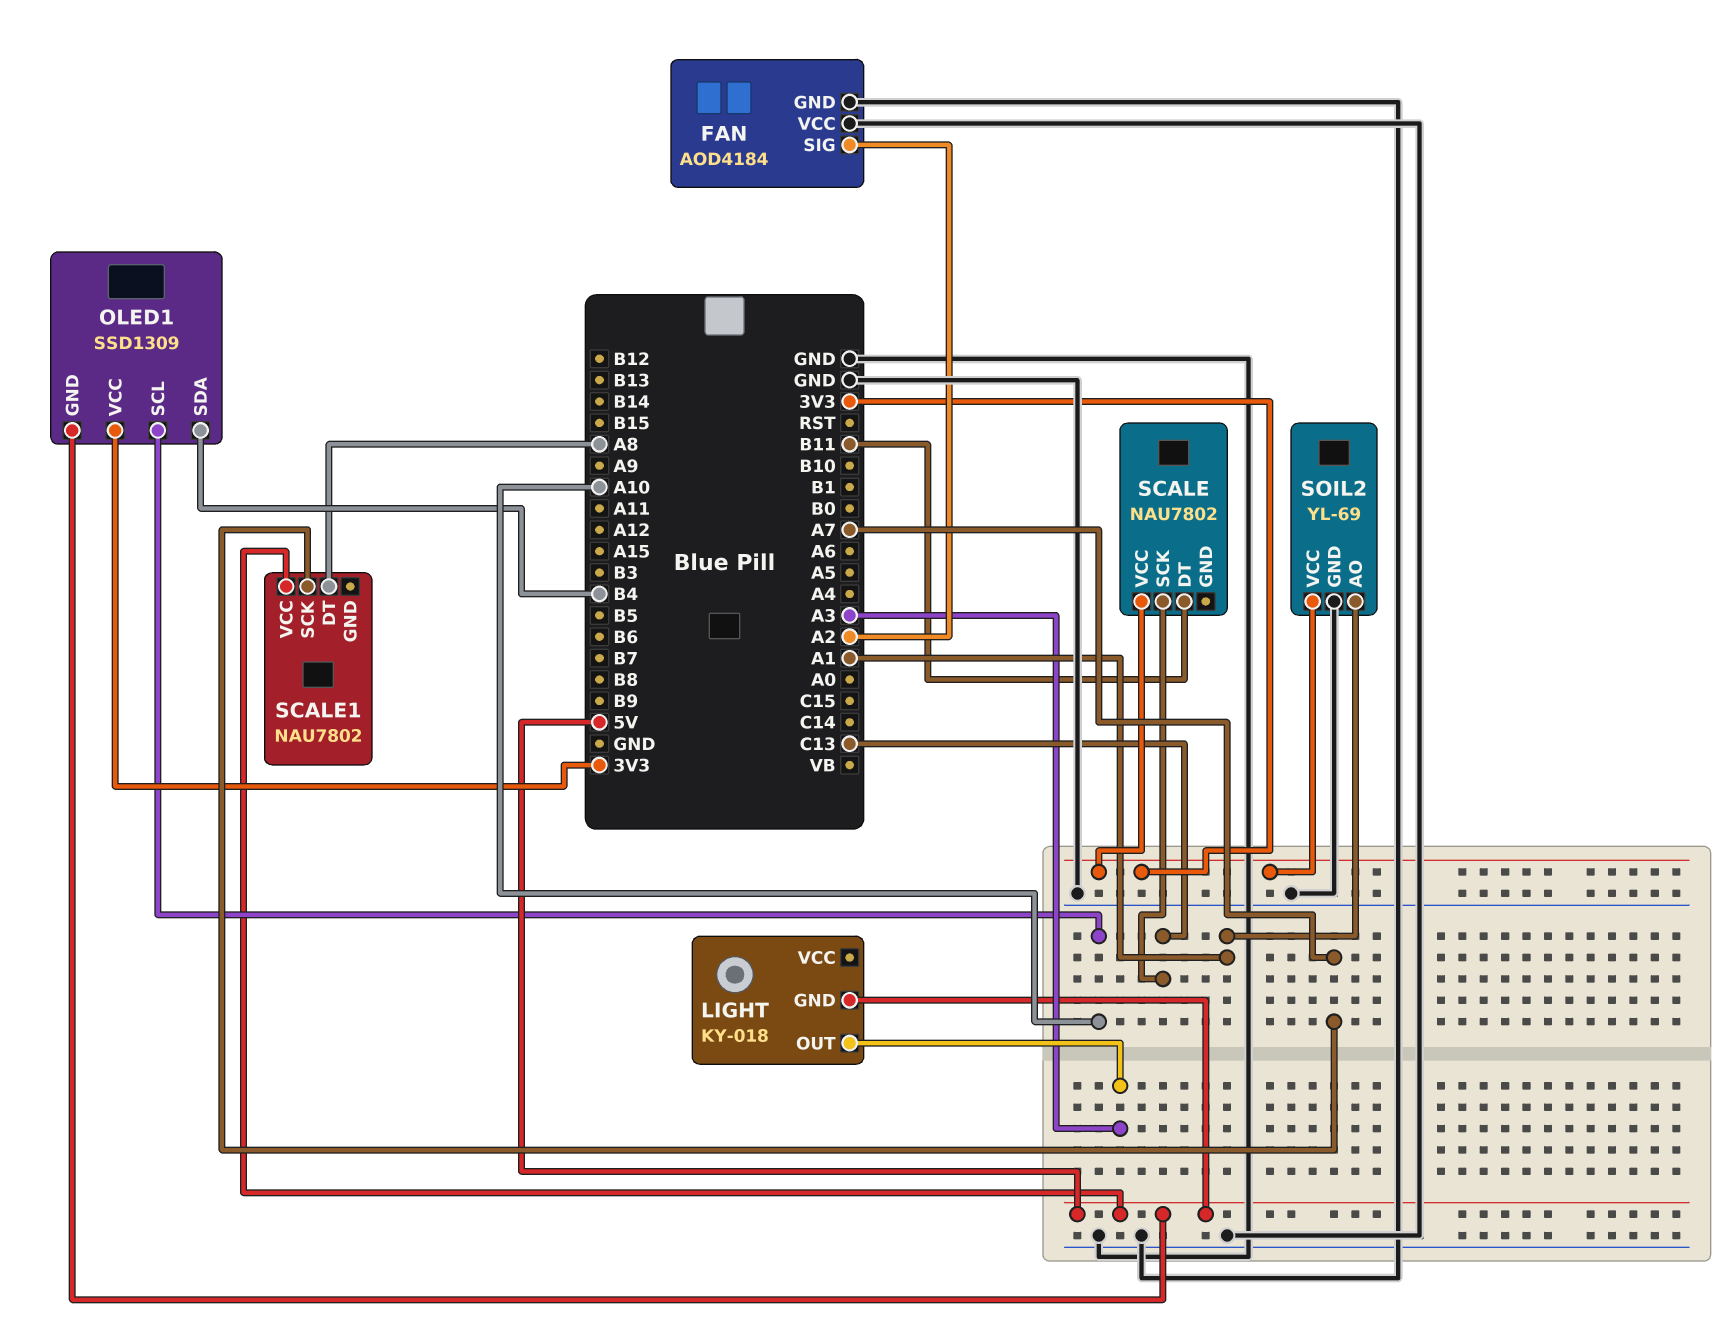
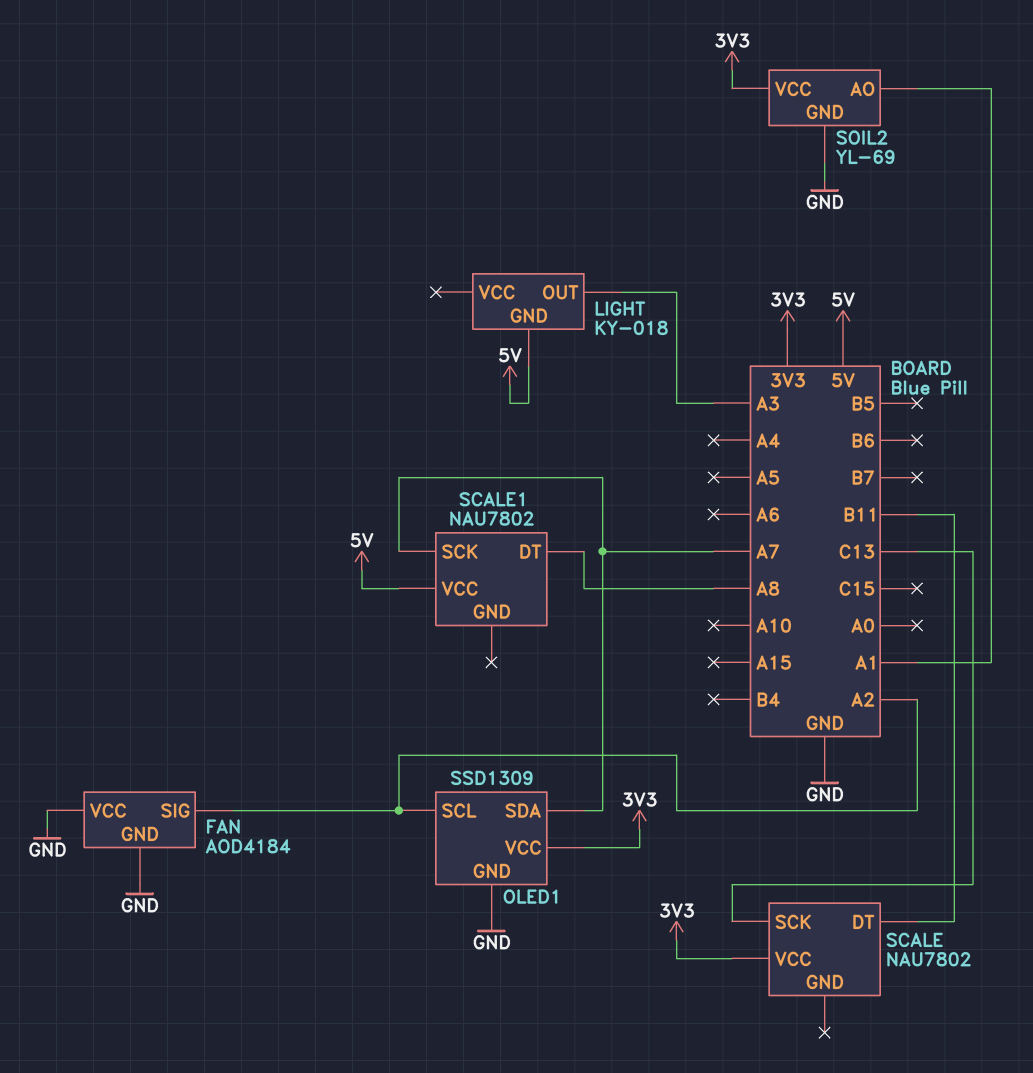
OLED1 pin GND: 5V -> GND
OLED1 pin SCL: A10 -> A2
OLED1 pin SDA: B4 -> A7

